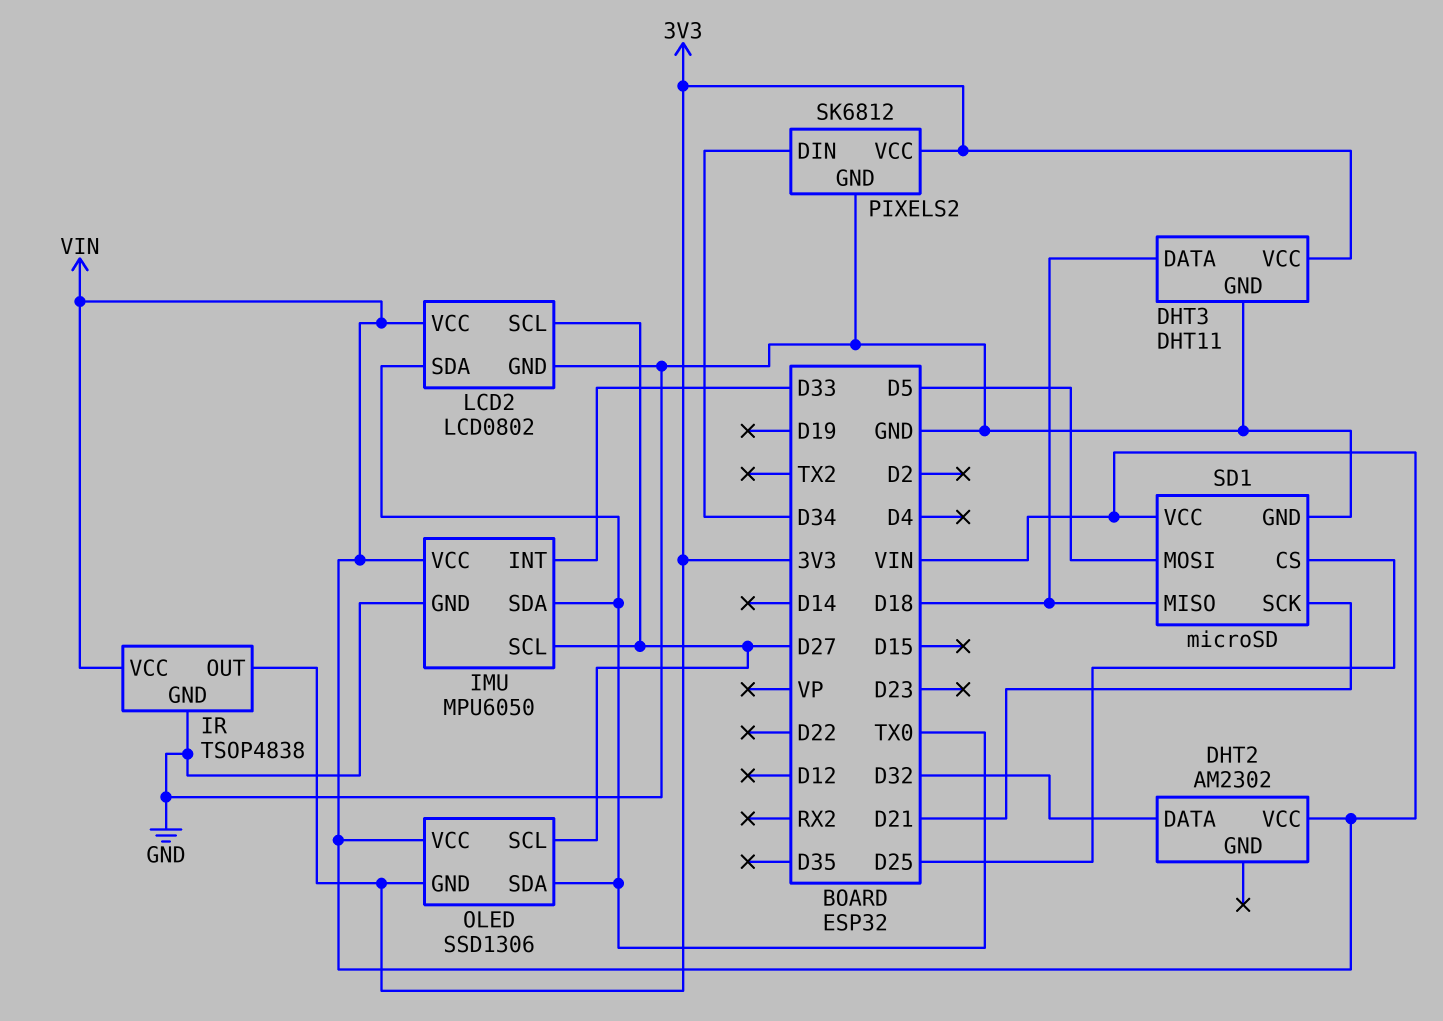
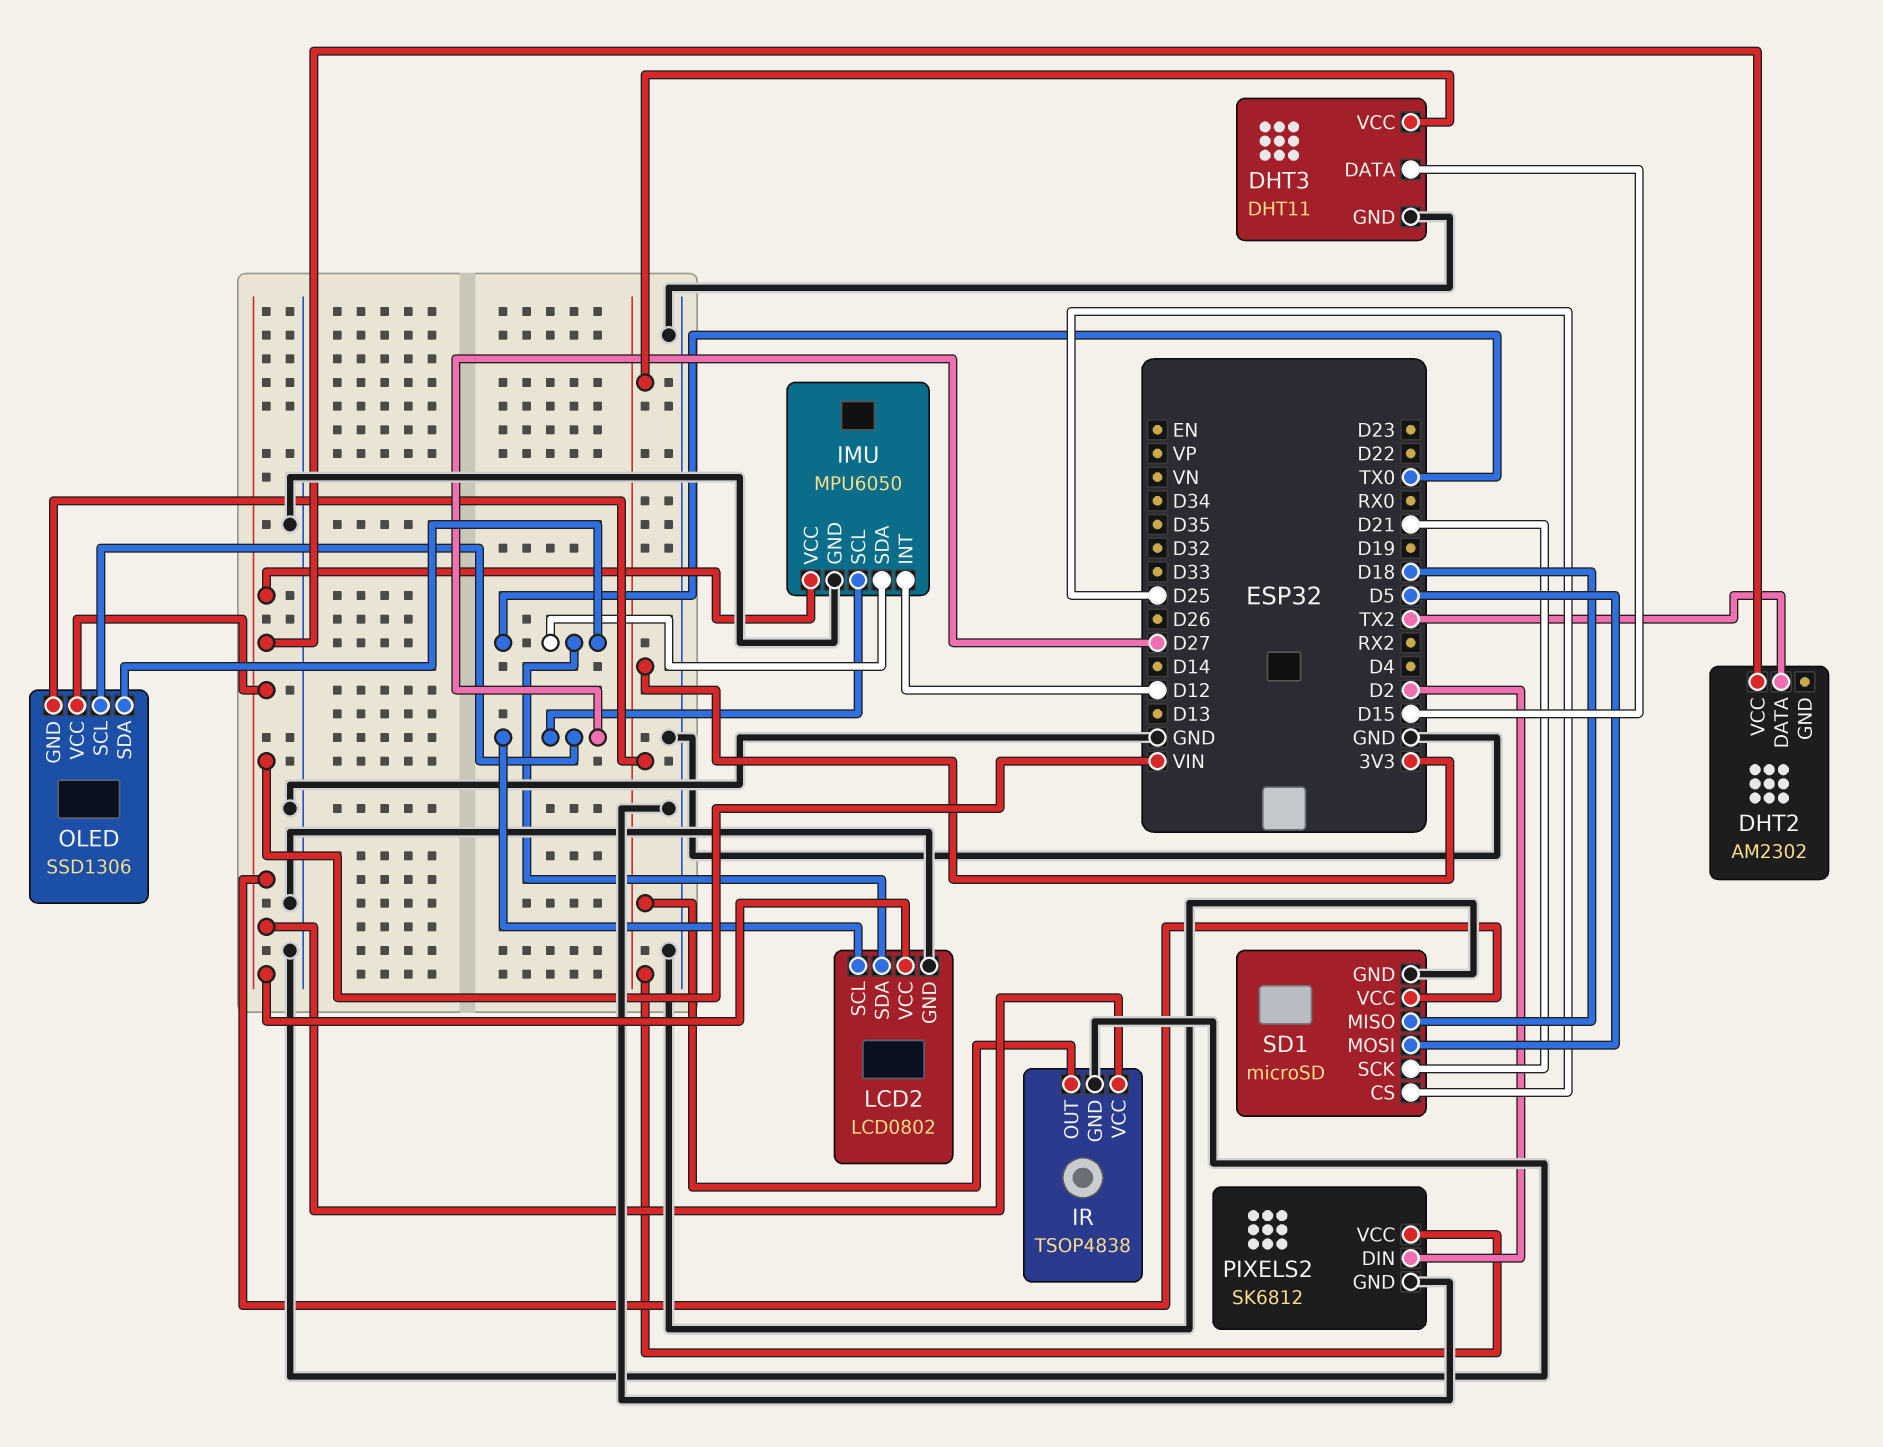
DHT2 pin DATA: D32 -> TX2
DHT3 pin DATA: D18 -> D15
IMU pin INT: D33 -> D12
PIXELS2 pin DIN: D34 -> D2

